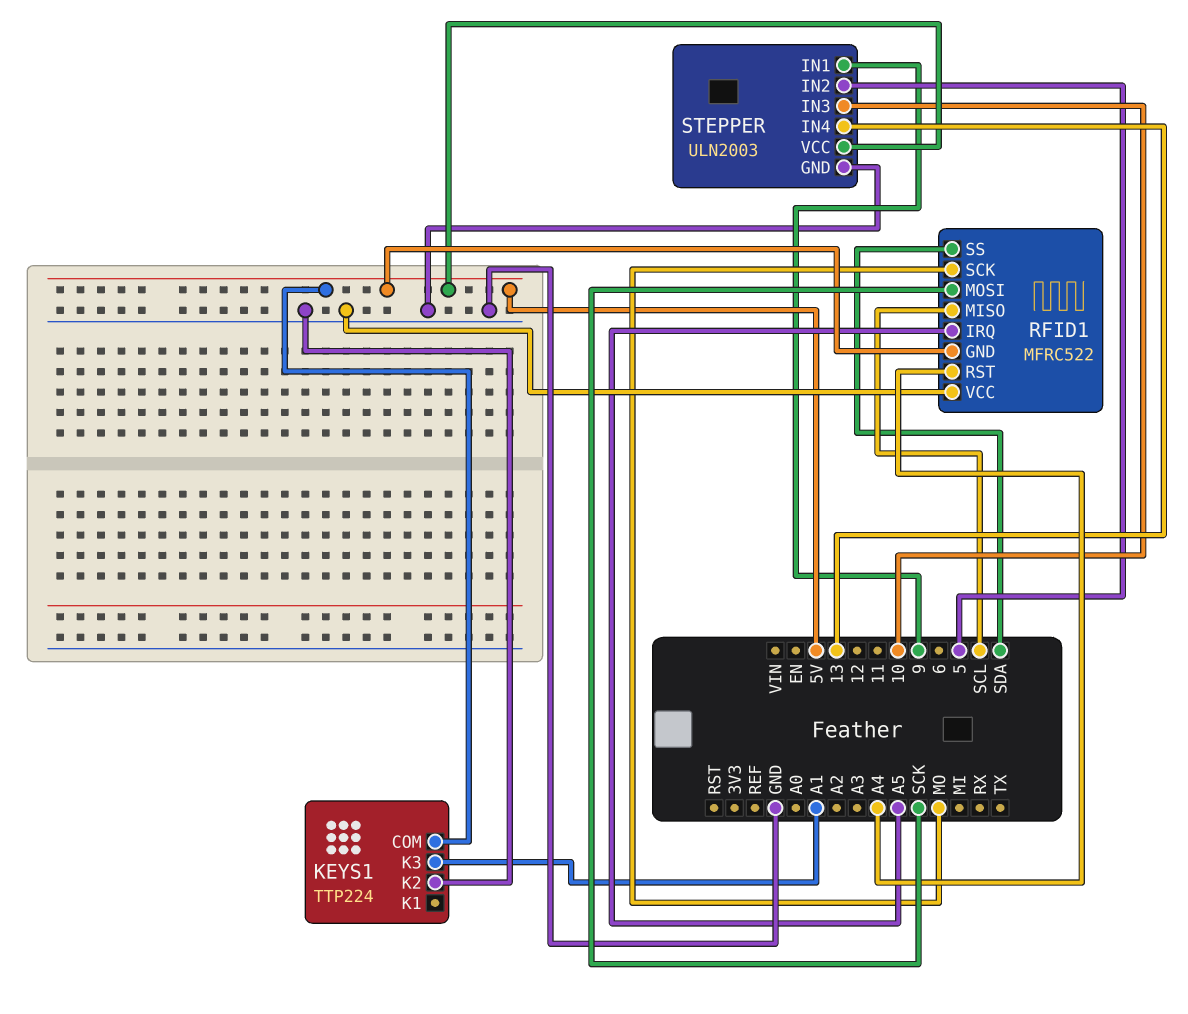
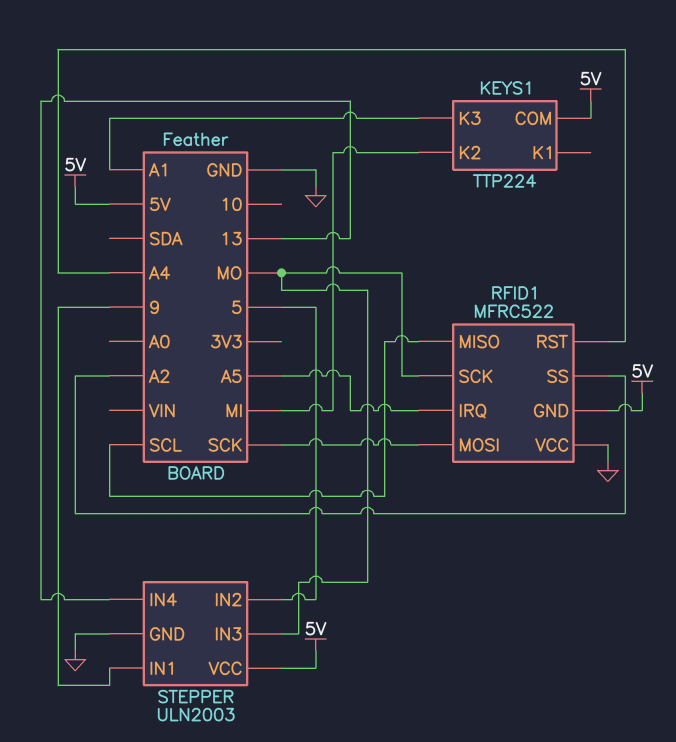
KEYS1 pin K2: GND -> MI
RFID1 pin SS: SDA -> A2
STEPPER pin IN3: 10 -> MO

